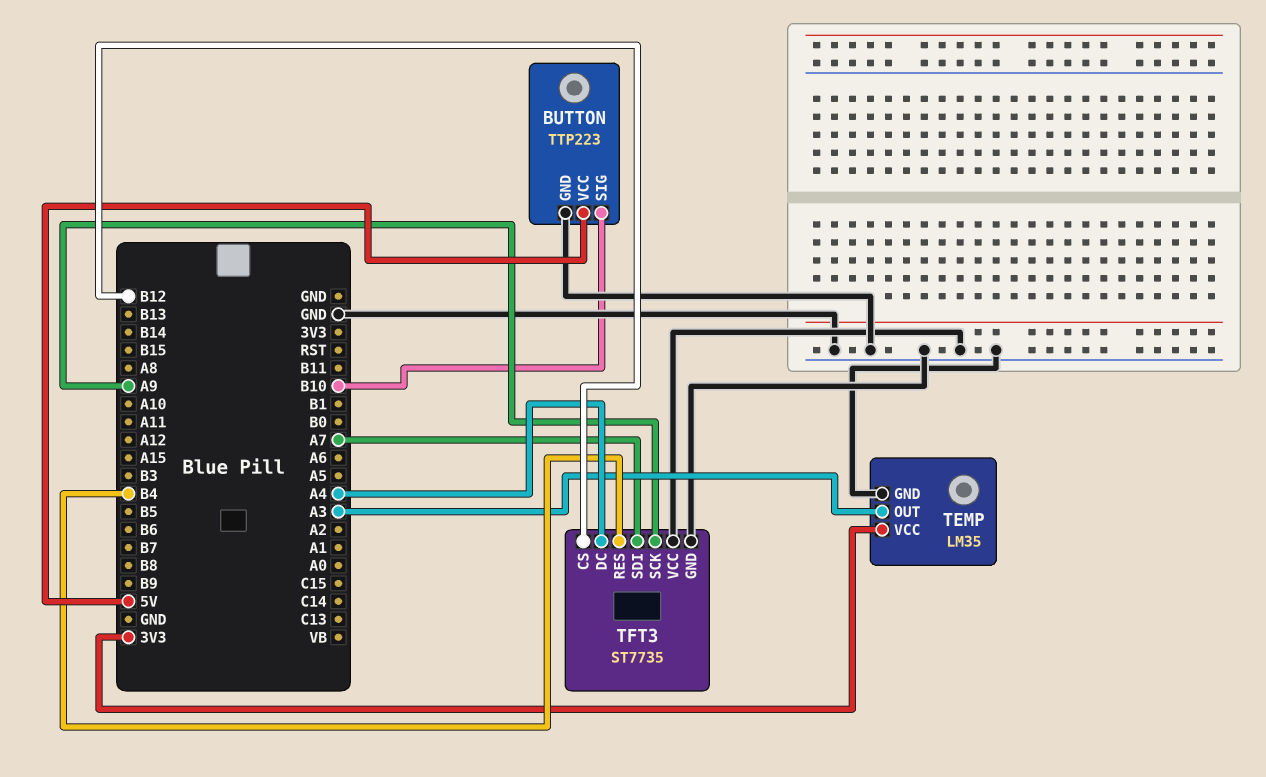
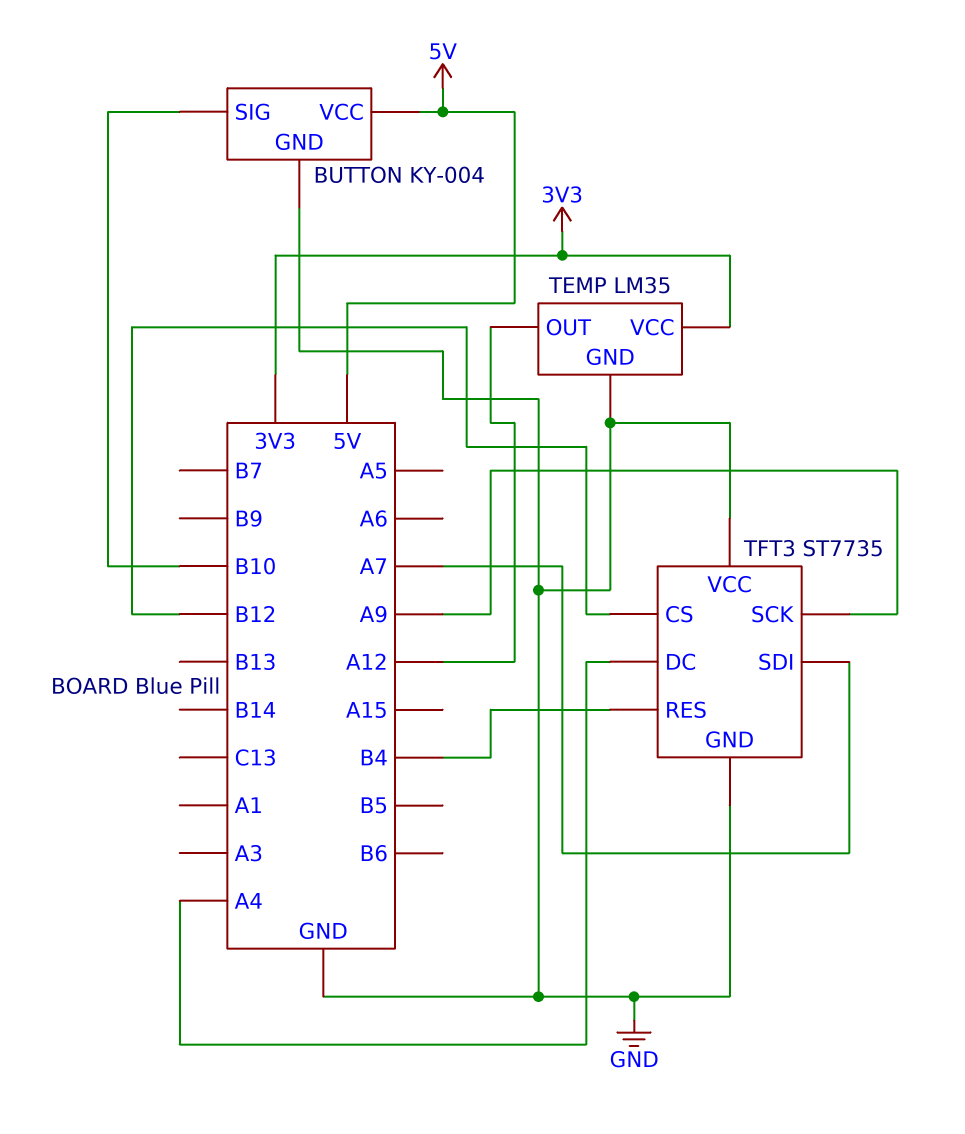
BUTTON: TTP223 -> KY-004
TEMP pin OUT: A3 -> A12

